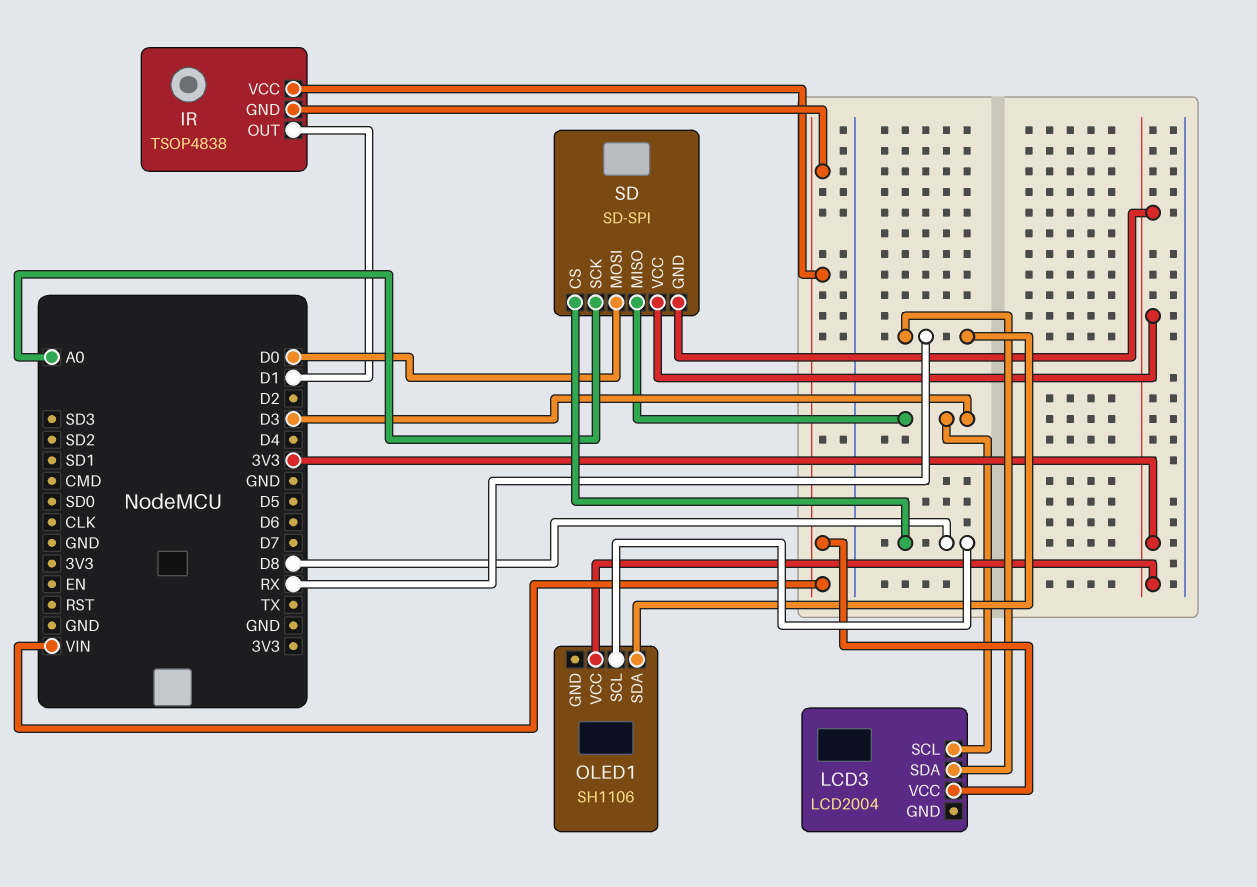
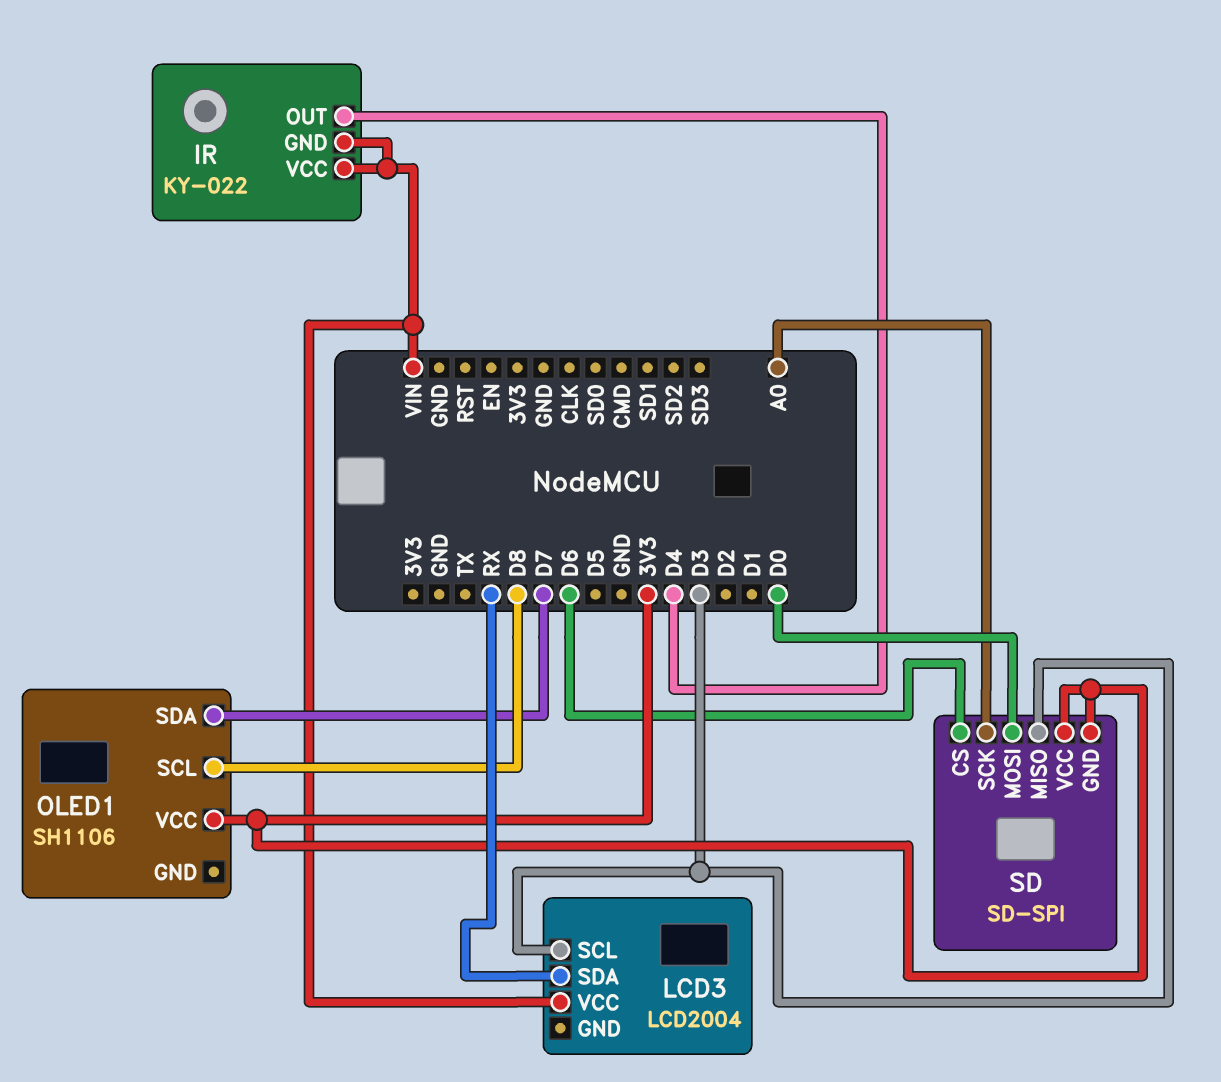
IR: TSOP4838 -> KY-022
IR pin OUT: D1 -> D4
OLED1 pin SDA: RX -> D7
SD pin CS: D8 -> D6

